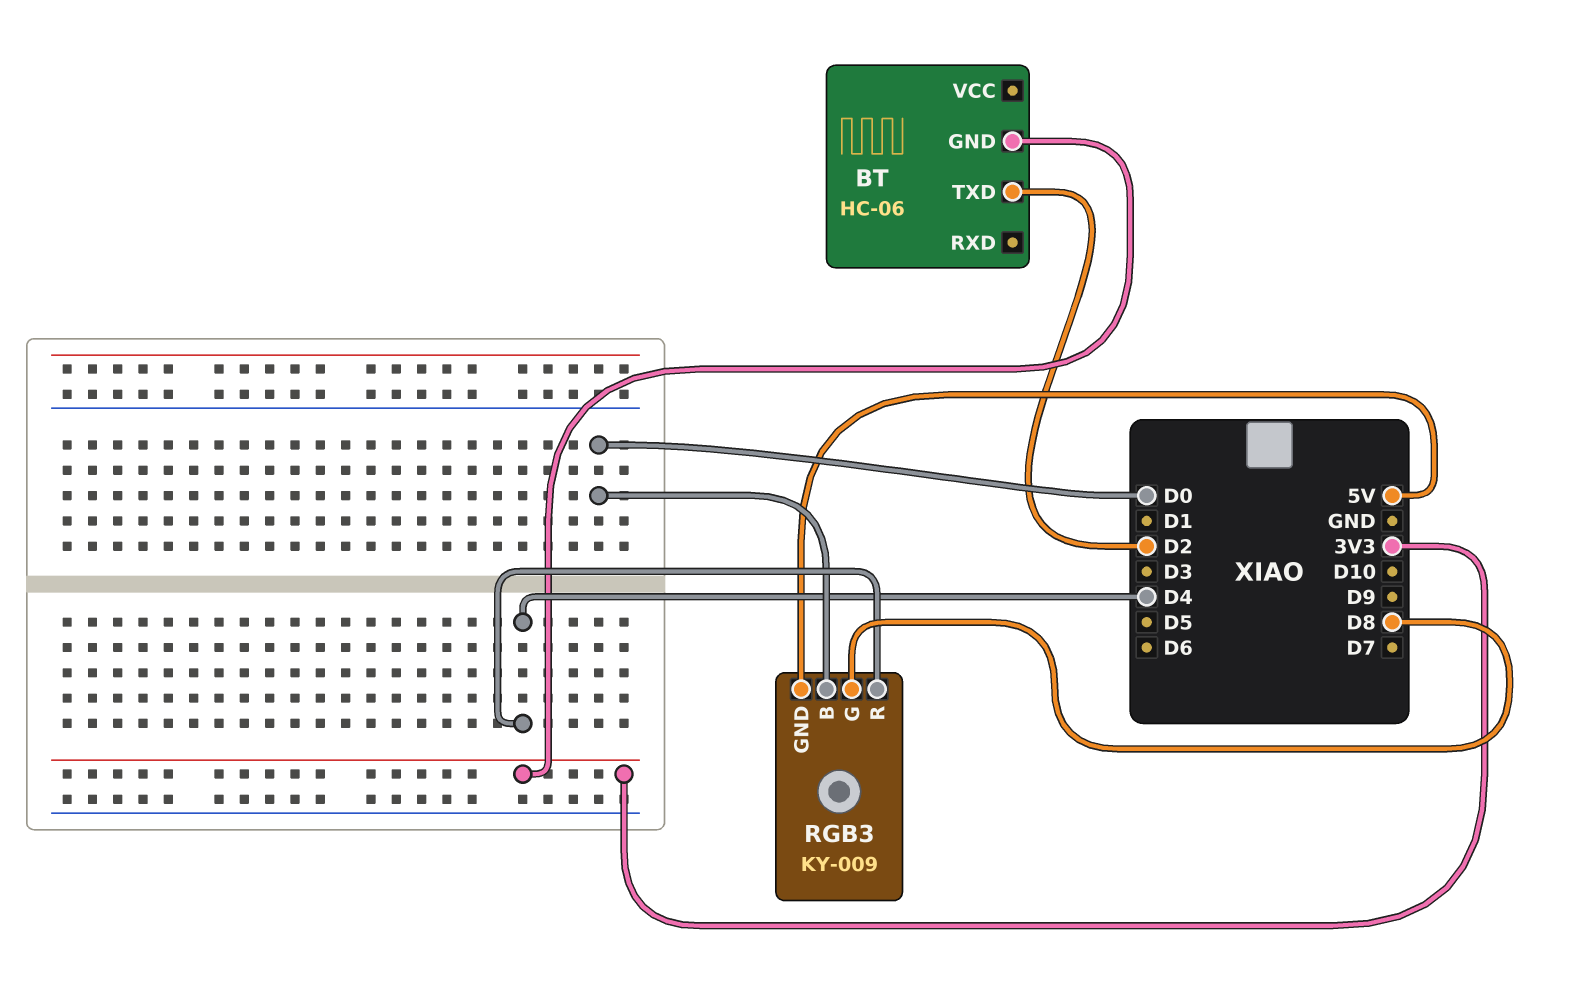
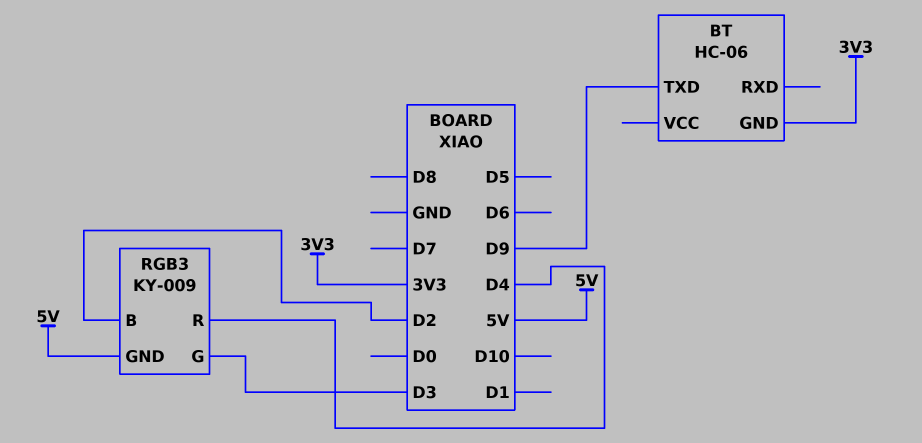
BT pin TXD: D2 -> D9
RGB3 pin B: D0 -> D2
RGB3 pin G: D8 -> D3

